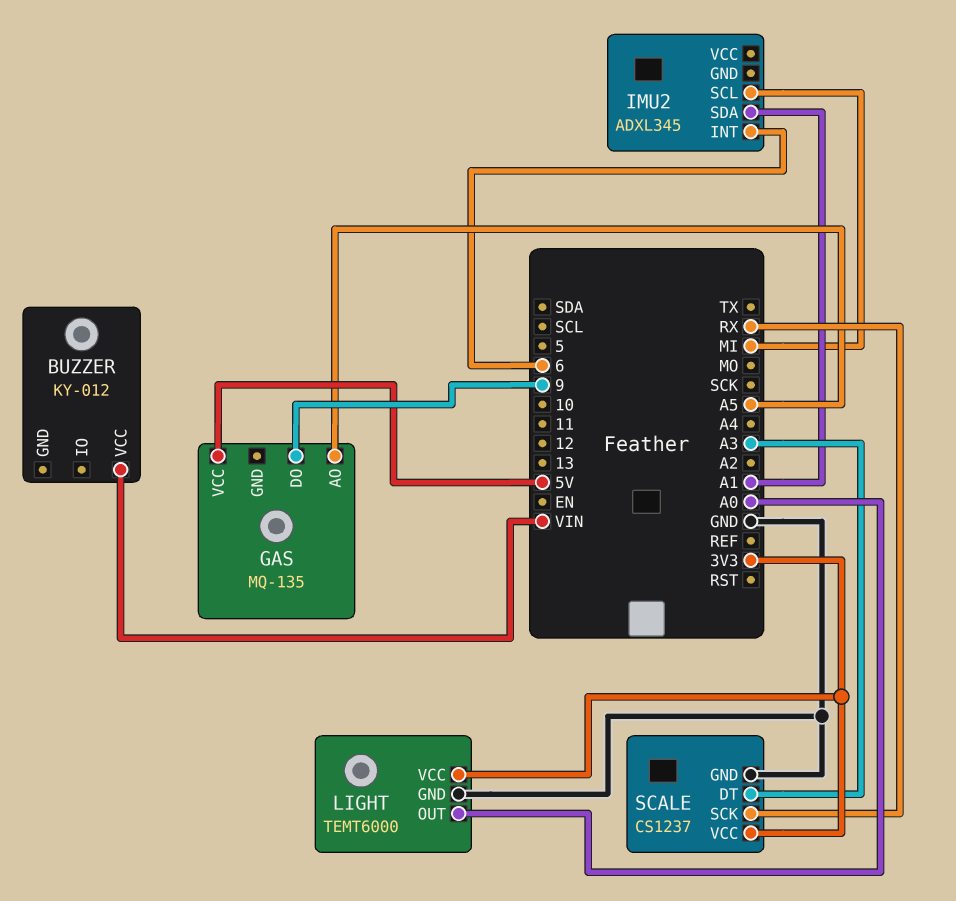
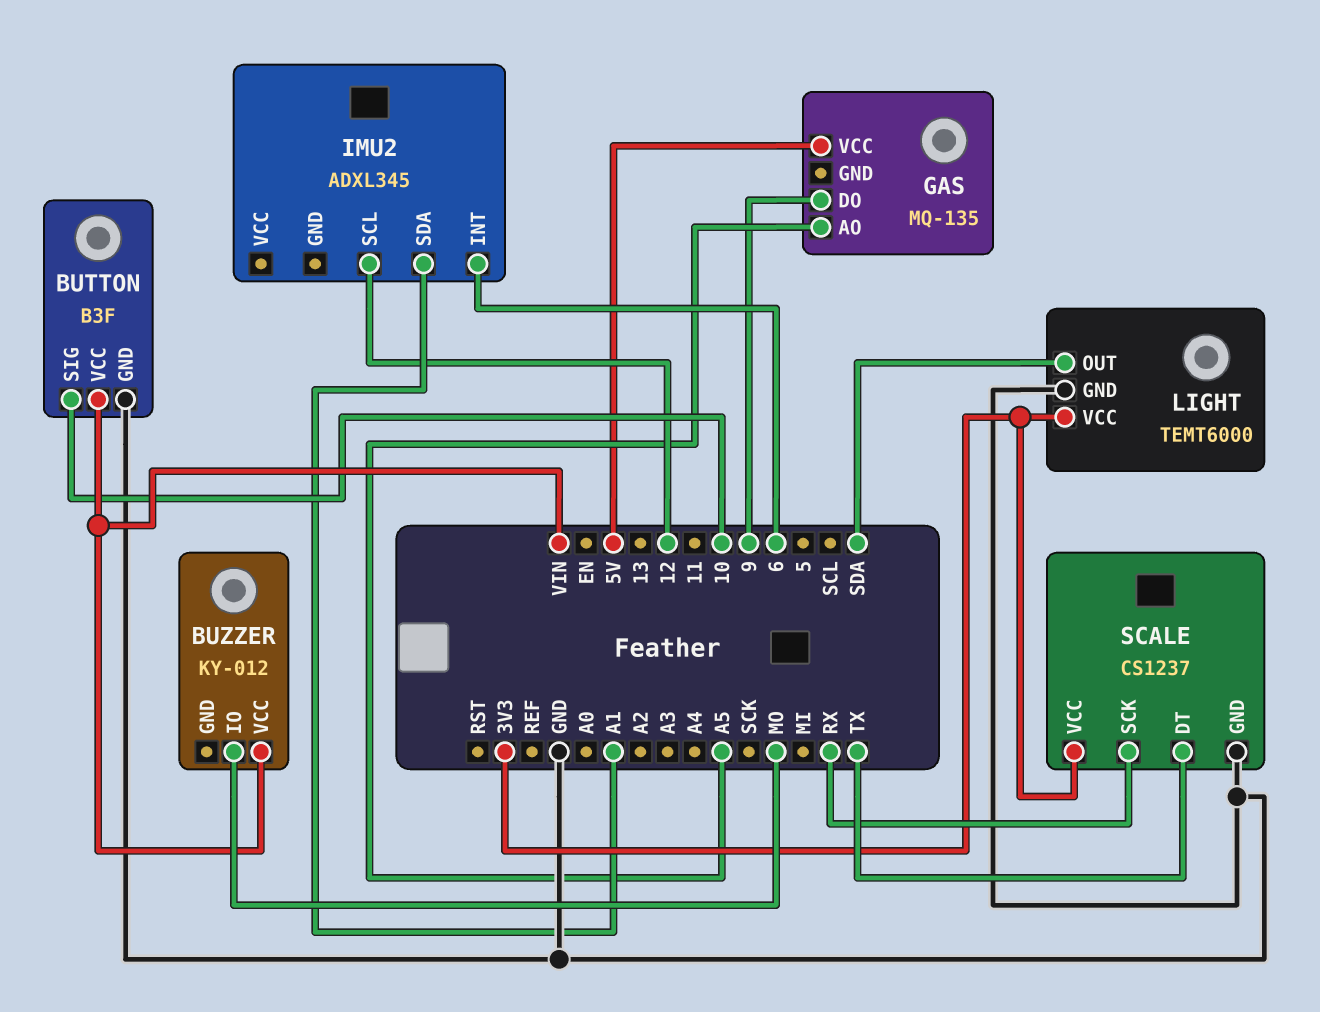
BUTTON: none -> B3F
BUTTON pin GND: none -> GND
BUTTON pin SIG: none -> 10
BUTTON pin VCC: none -> VIN
BUZZER pin IO: none -> MO
IMU2 pin SCL: MI -> 12
LIGHT pin OUT: A0 -> SDA
SCALE pin DT: A3 -> TX

